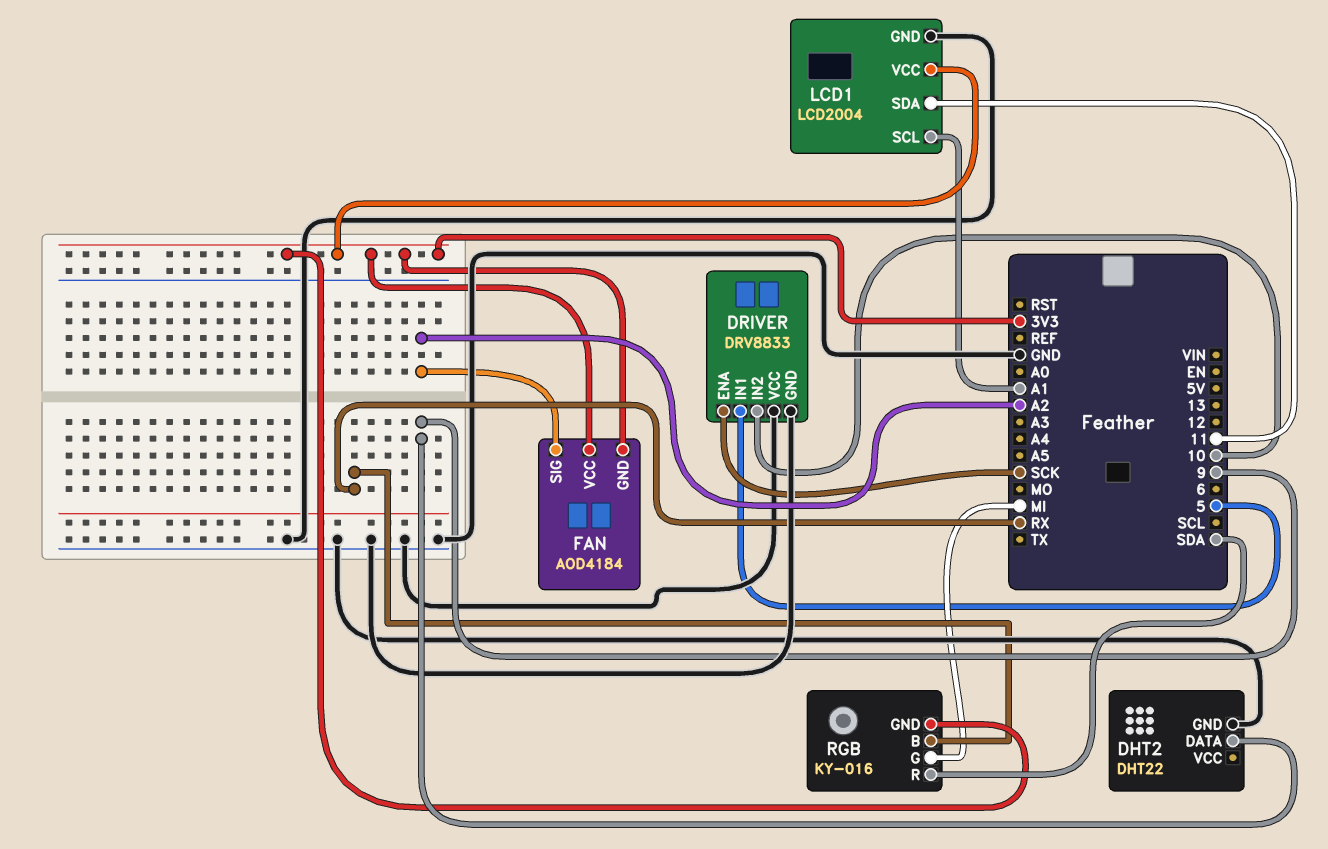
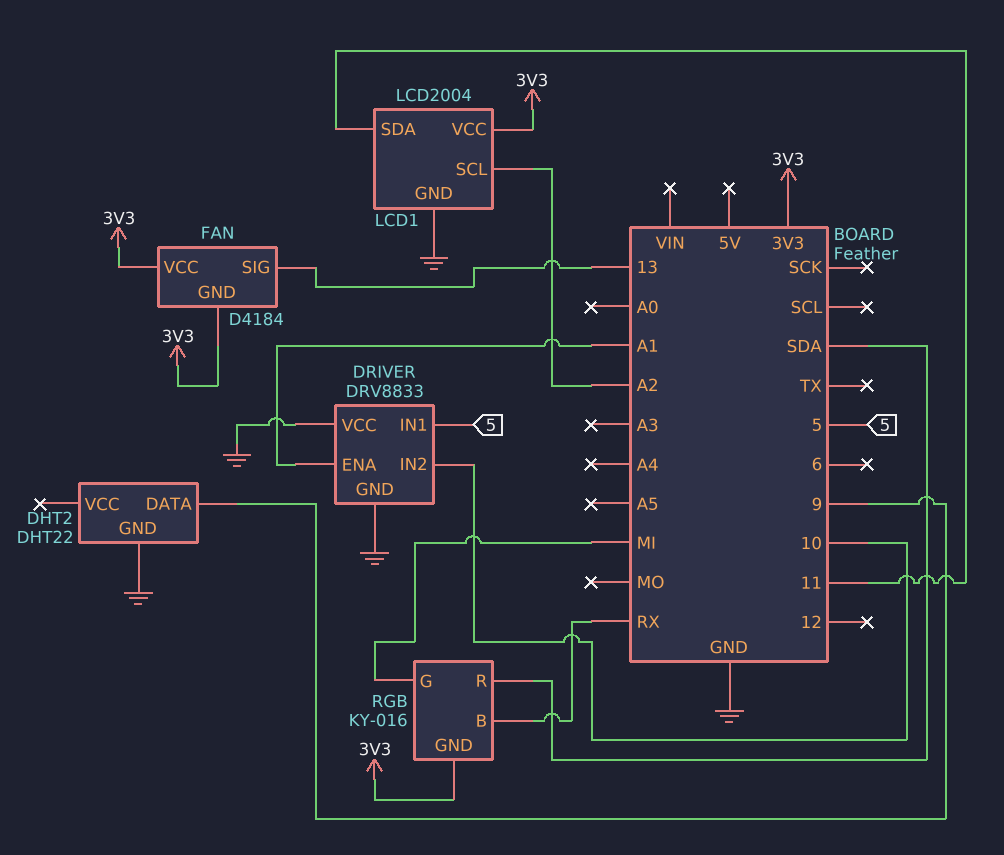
DRIVER pin ENA: SCK -> A1
FAN: AOD4184 -> D4184
FAN pin SIG: A2 -> 13
LCD1 pin SCL: A1 -> A2

